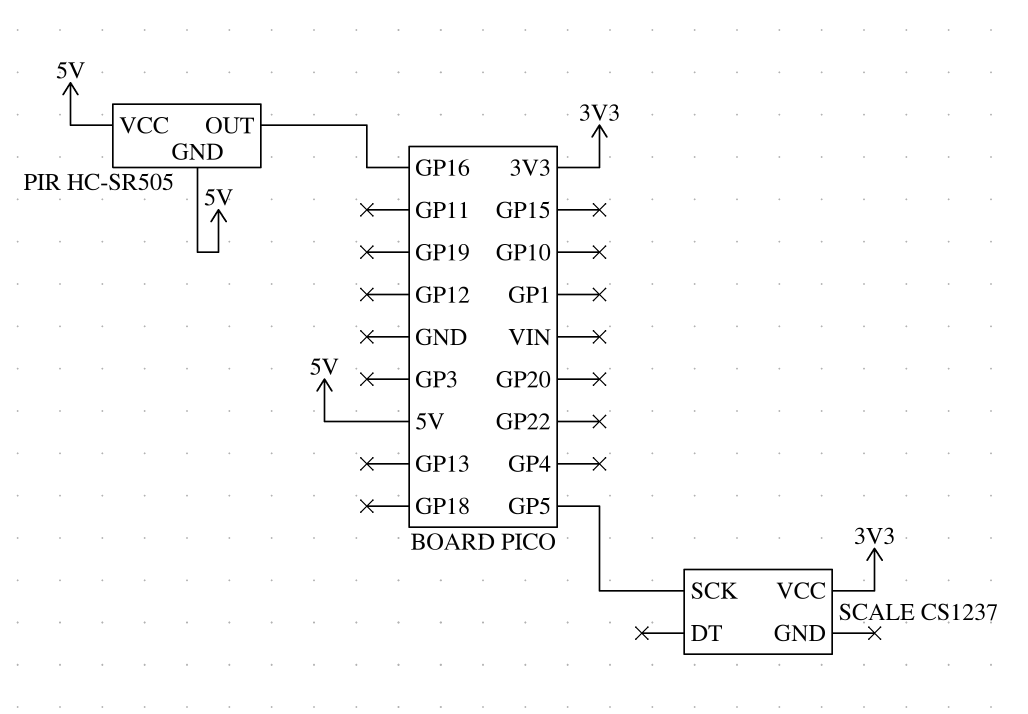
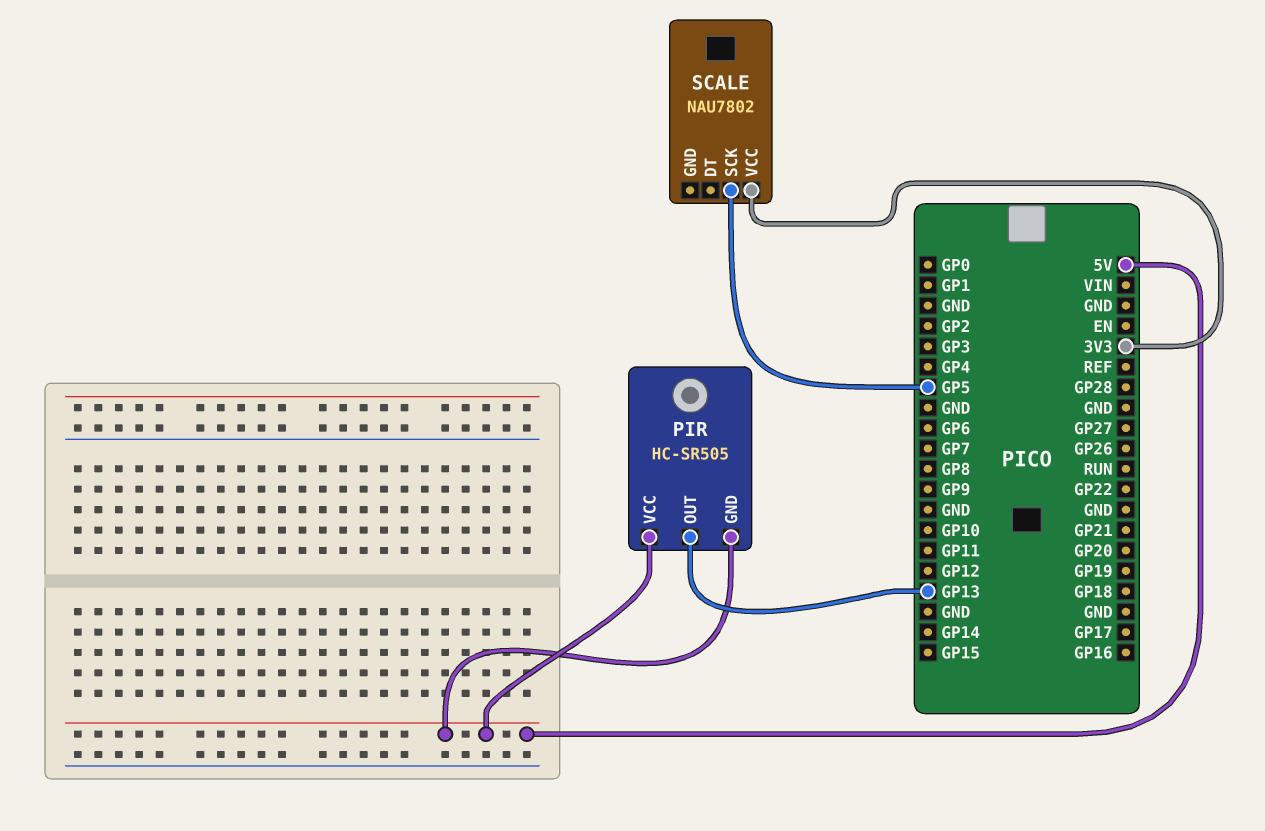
PIR pin OUT: GP16 -> GP13
SCALE: CS1237 -> NAU7802

